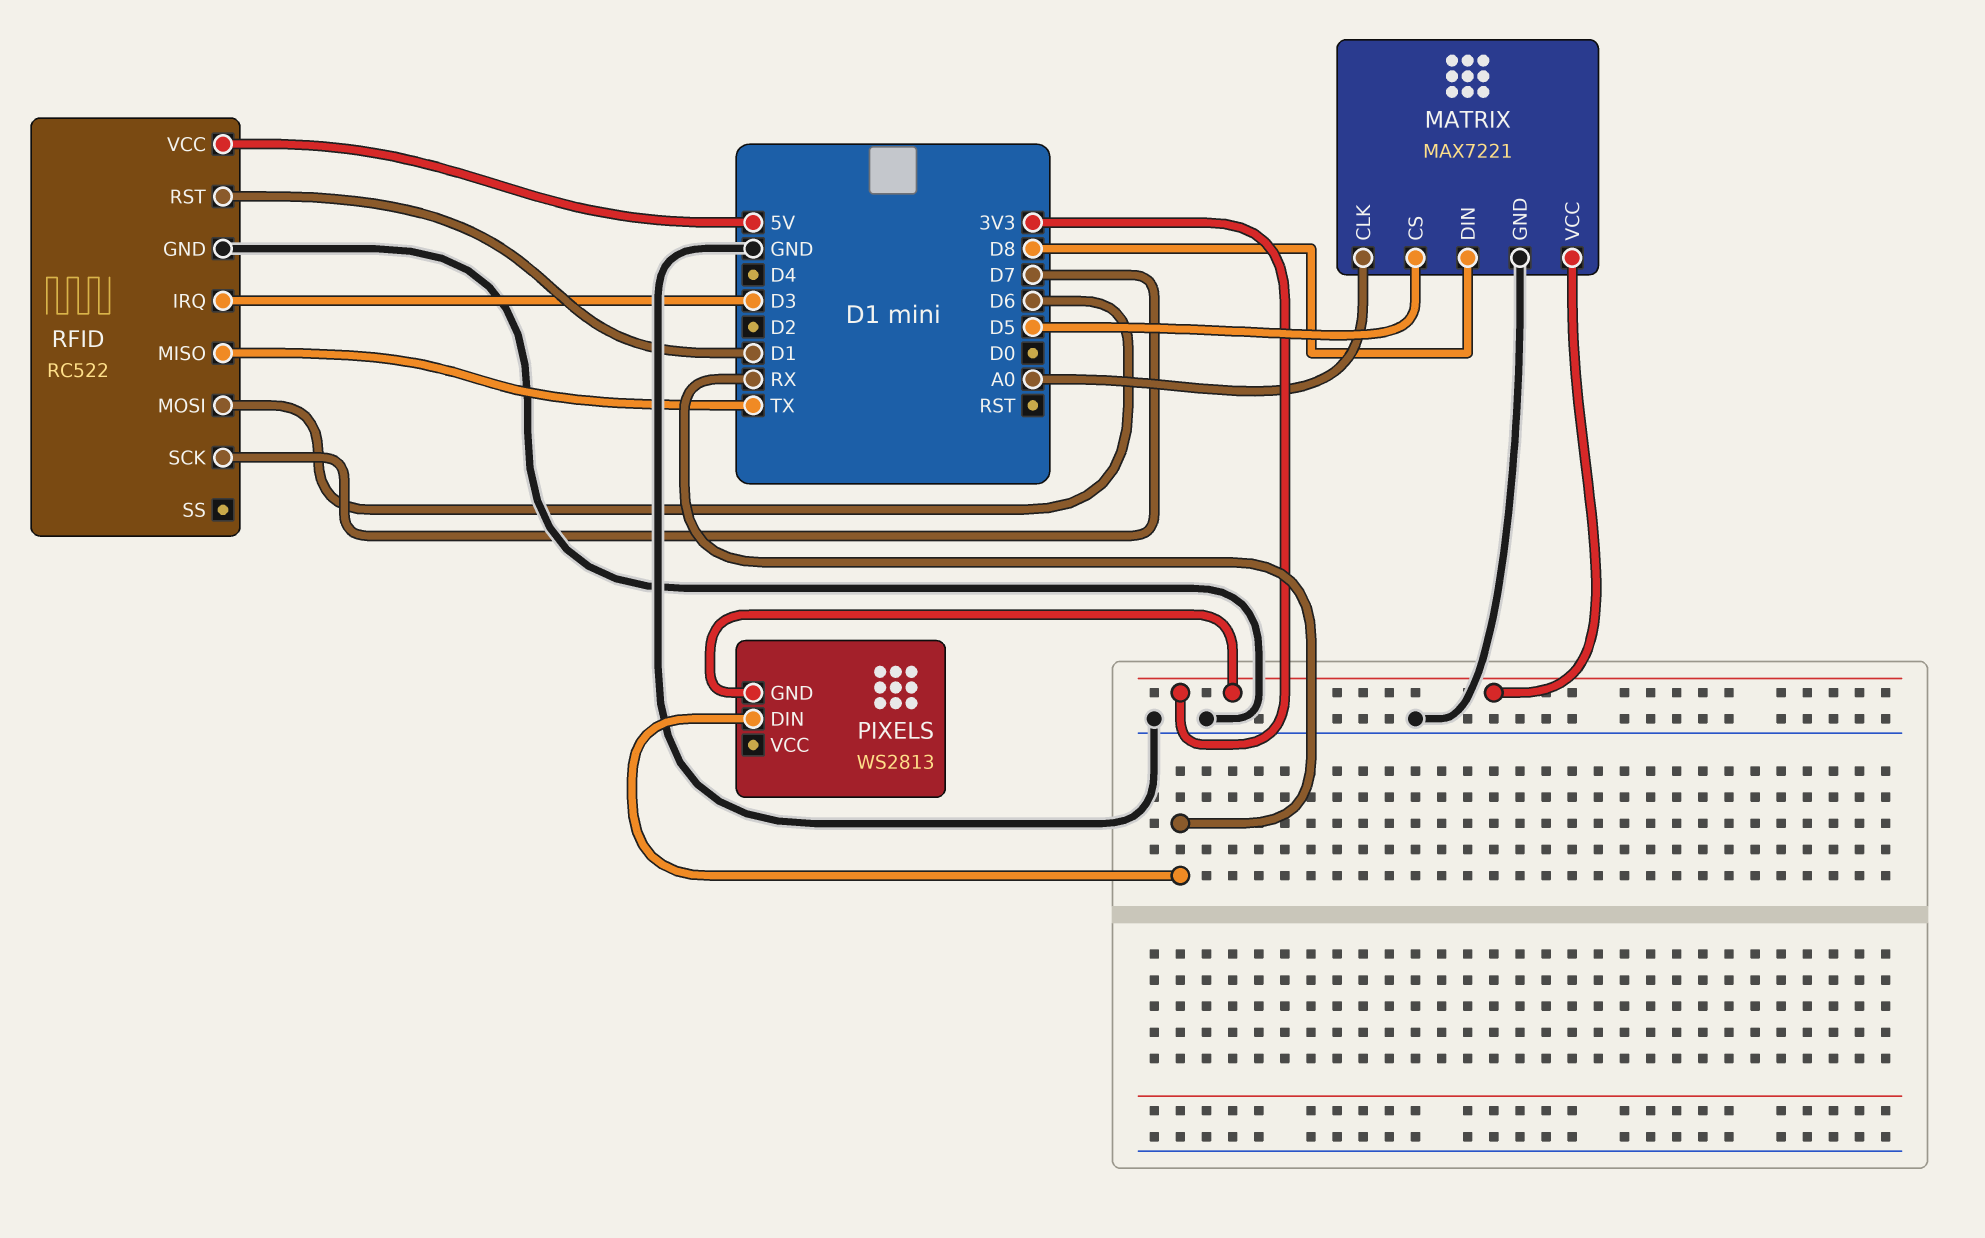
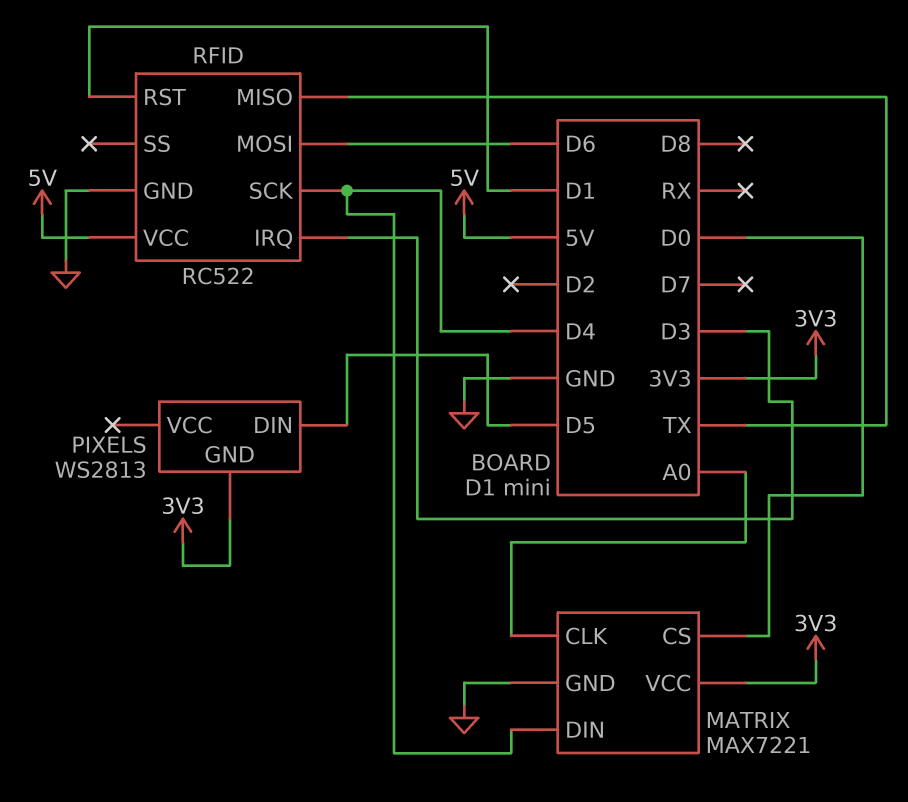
MATRIX pin CS: D5 -> D0
MATRIX pin DIN: D8 -> D4
PIXELS pin DIN: RX -> D5
RFID pin SCK: D7 -> D4

